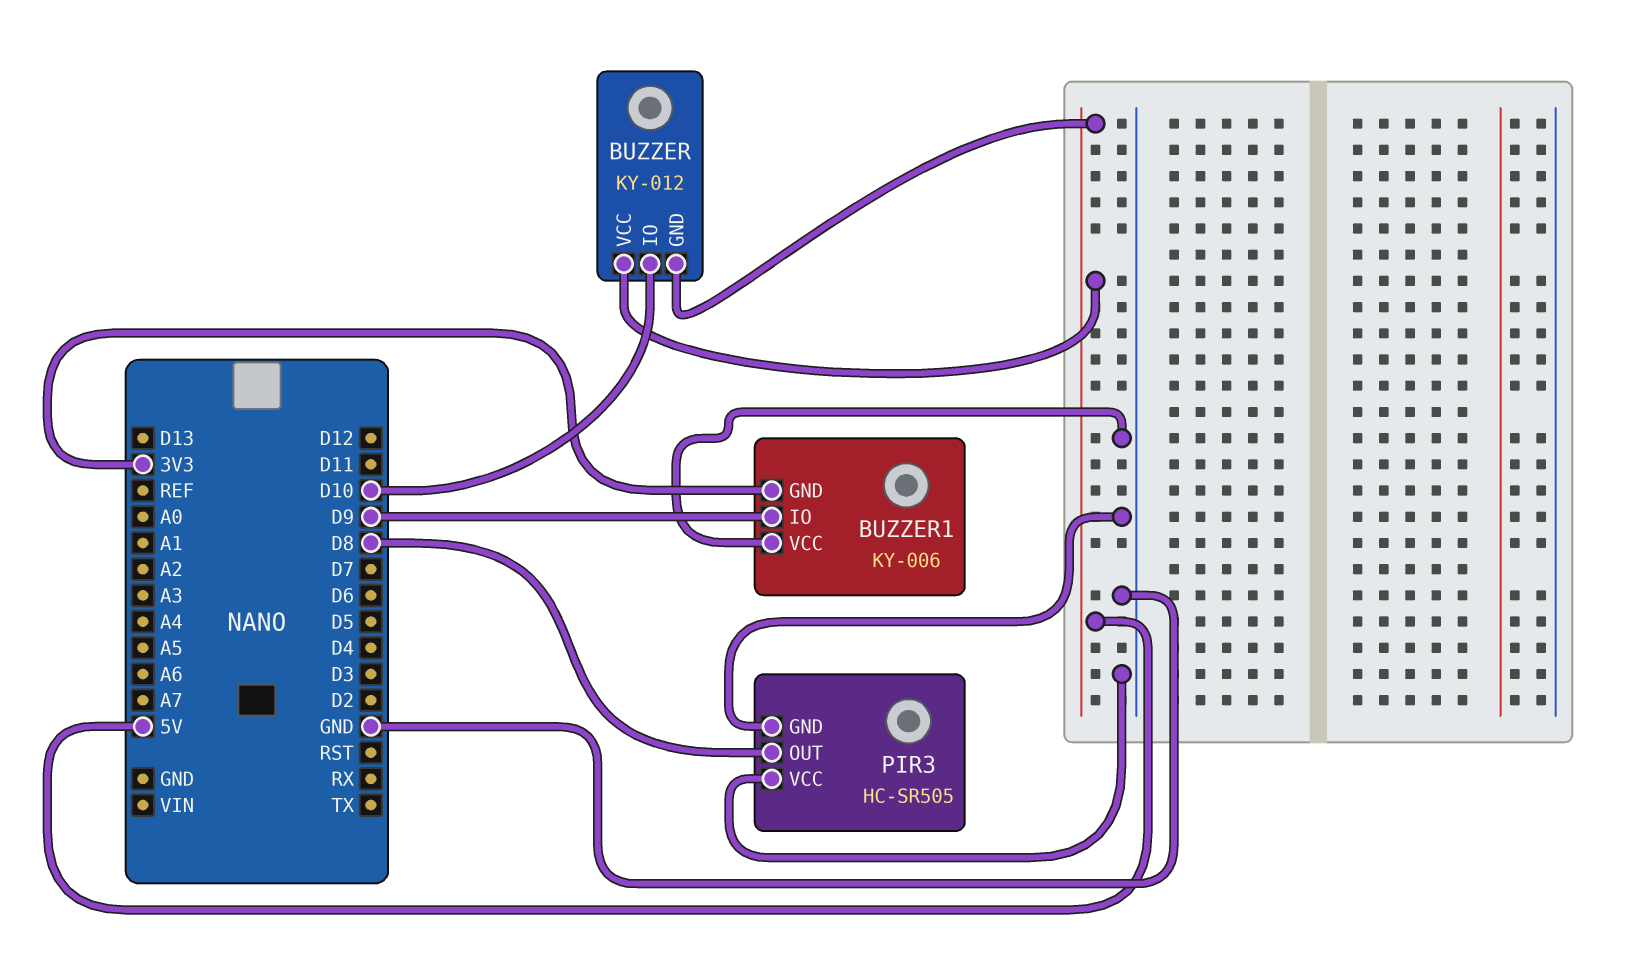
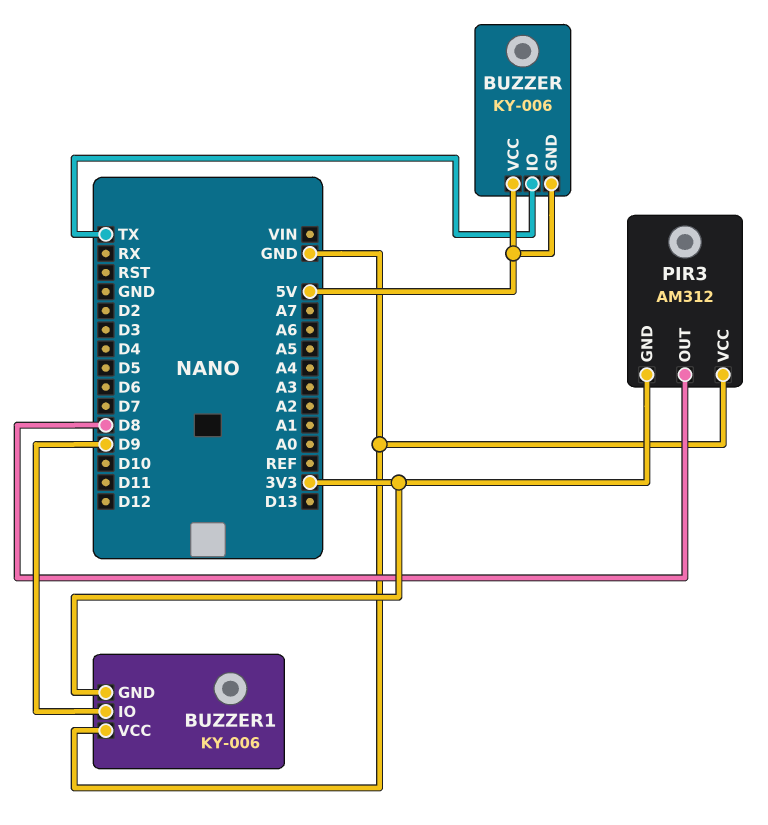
BUZZER: KY-012 -> KY-006
BUZZER pin IO: D10 -> TX
PIR3: HC-SR505 -> AM312
PIR3 pin GND: GND -> 3V3

